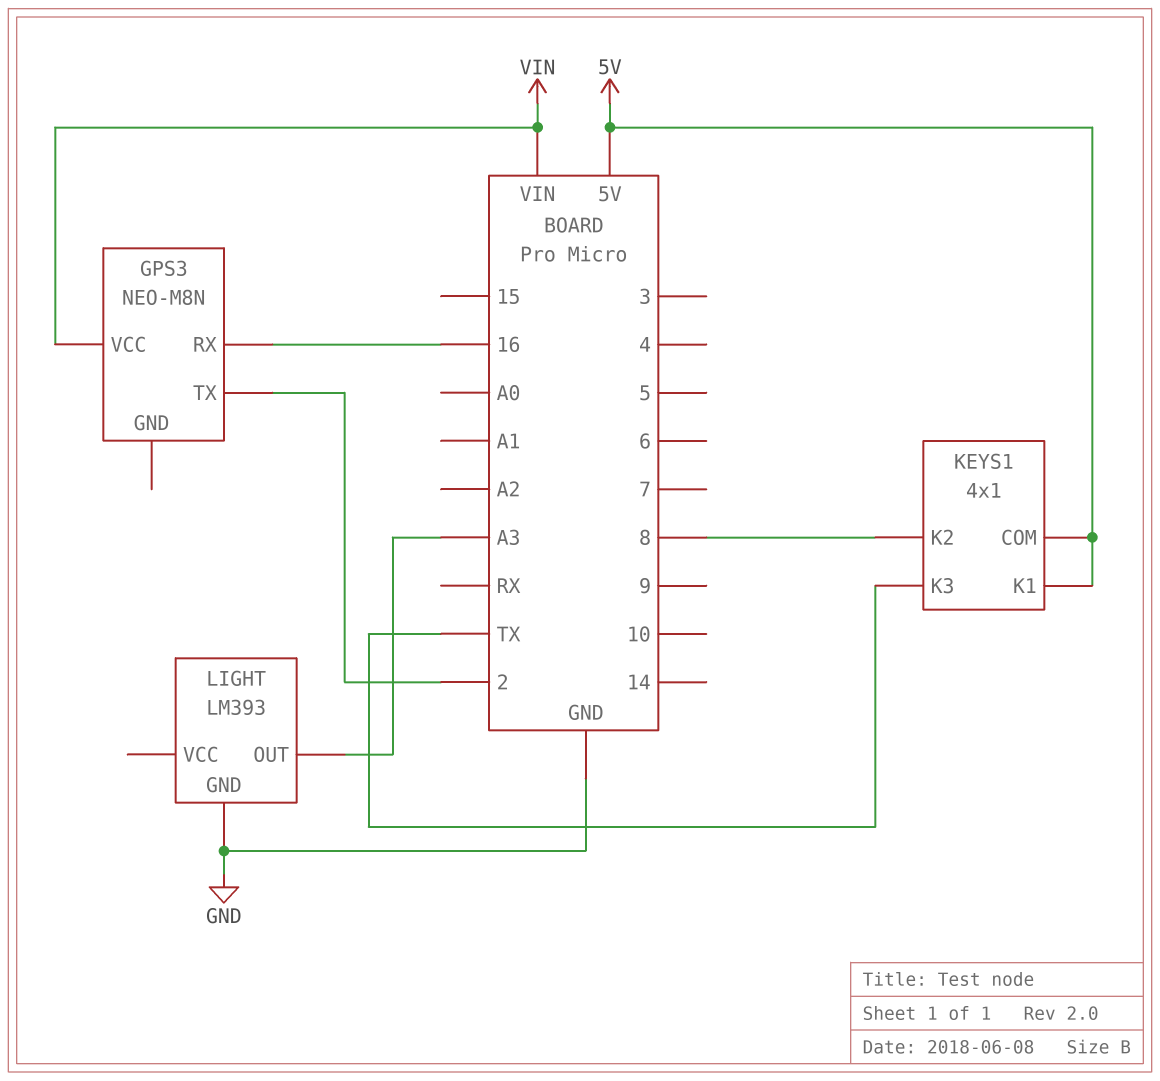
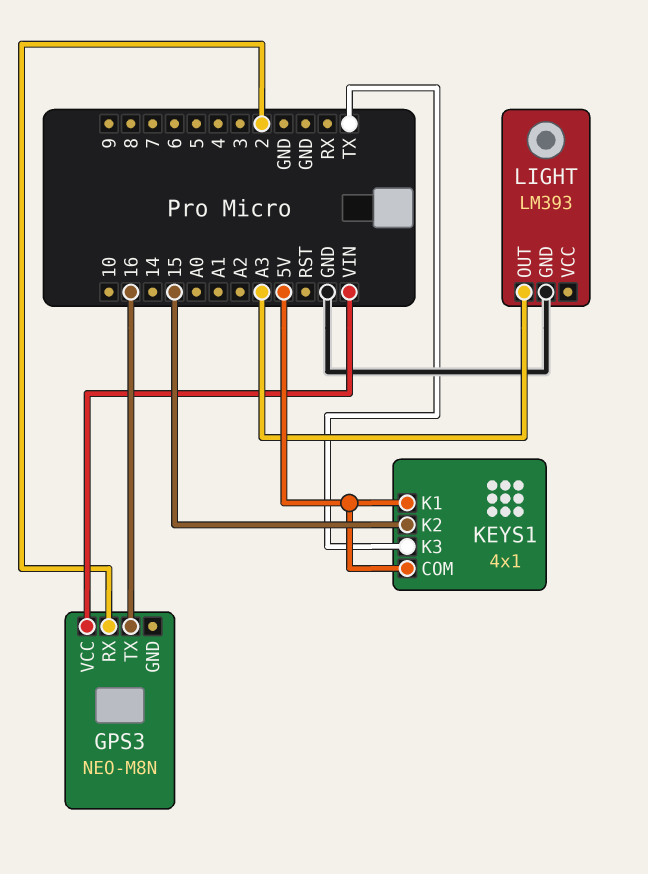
GPS3 pin RX: 16 -> 2
GPS3 pin TX: 2 -> 16
KEYS1 pin K2: 8 -> 15

